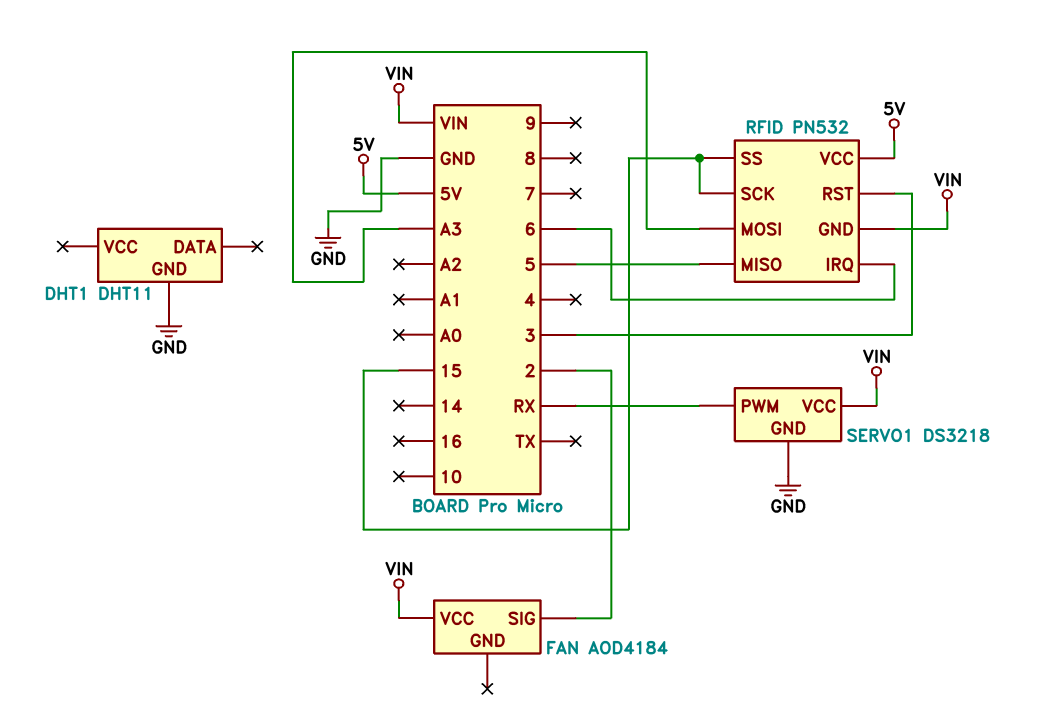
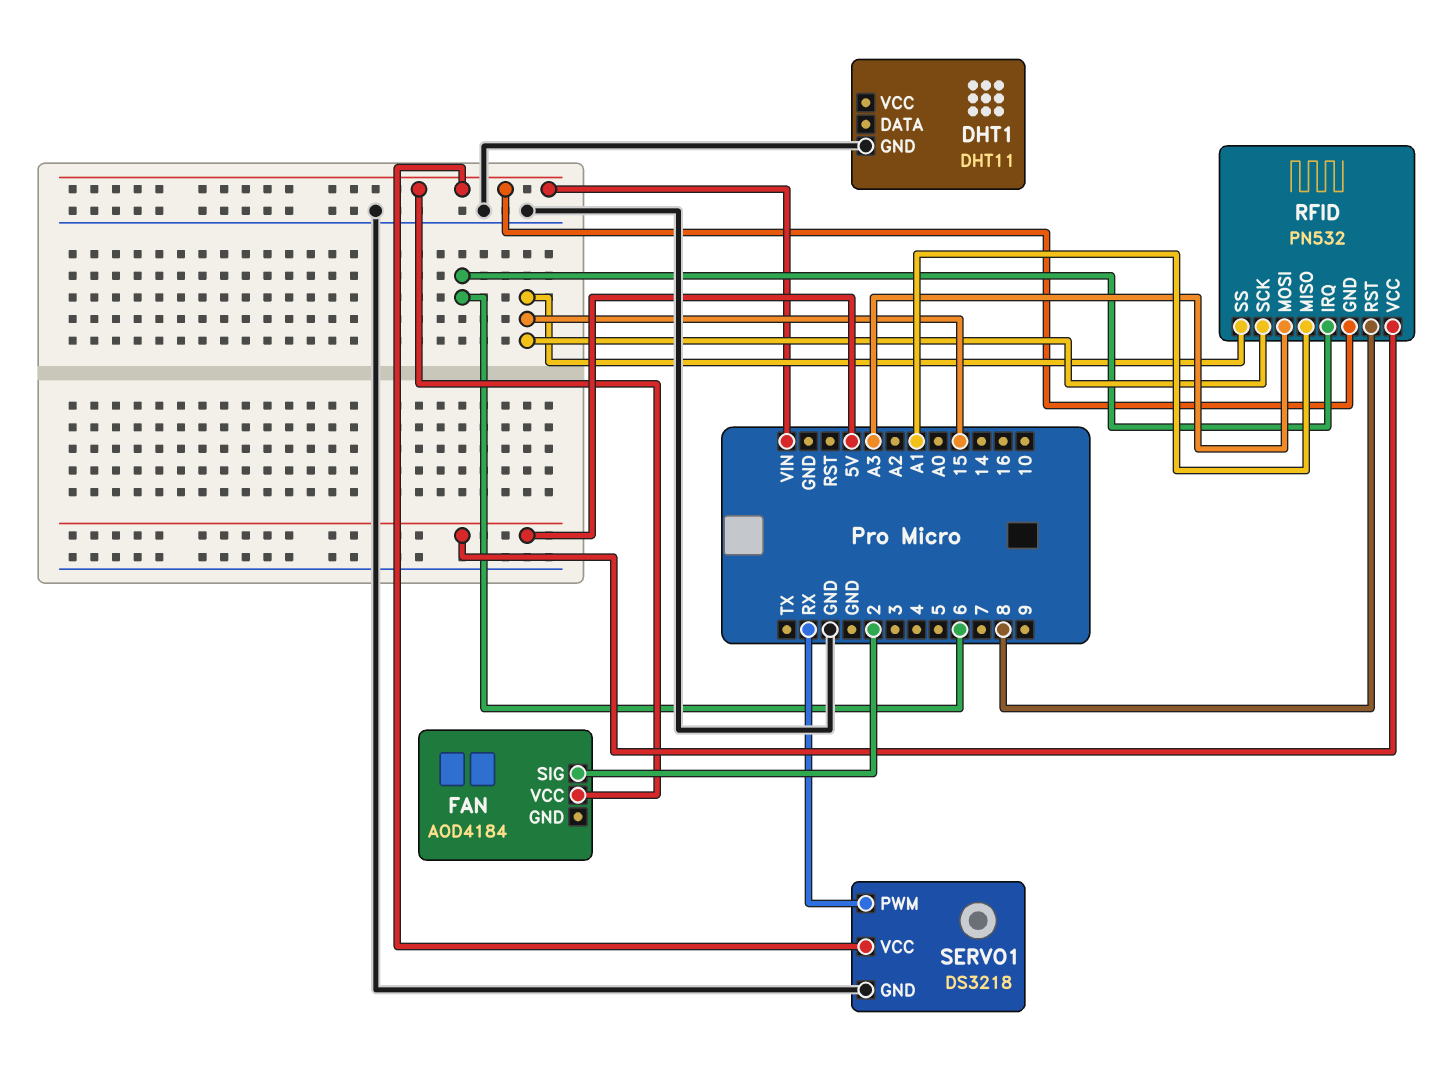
RFID pin MISO: 5 -> A1
RFID pin RST: 3 -> 8

